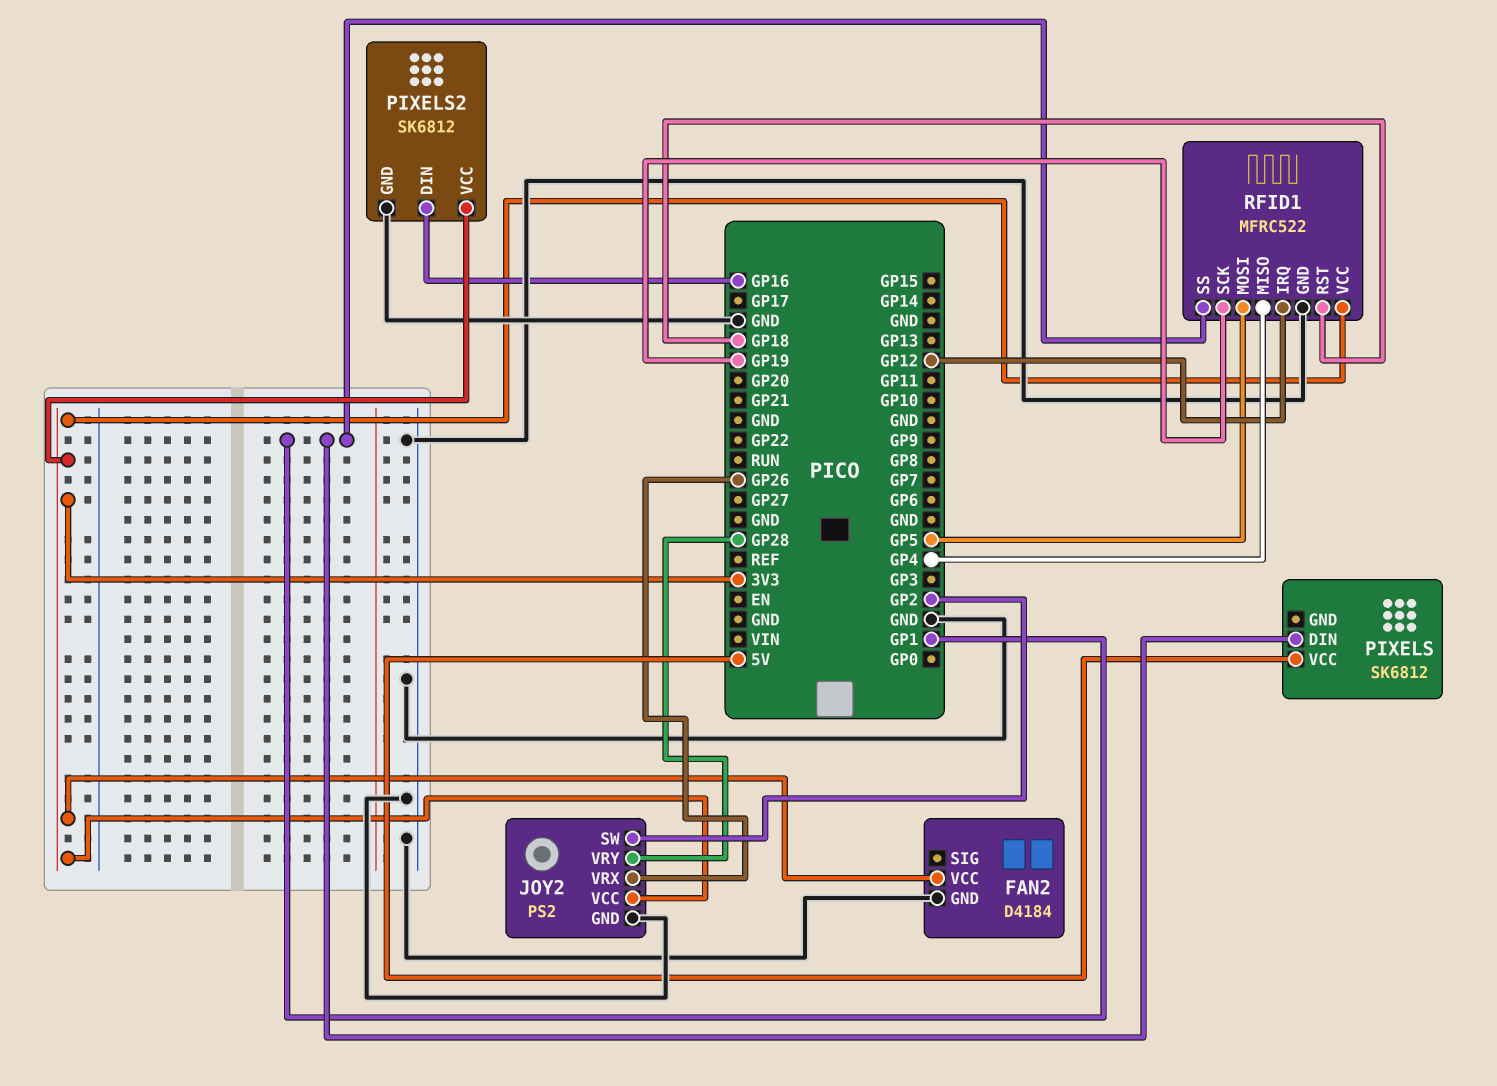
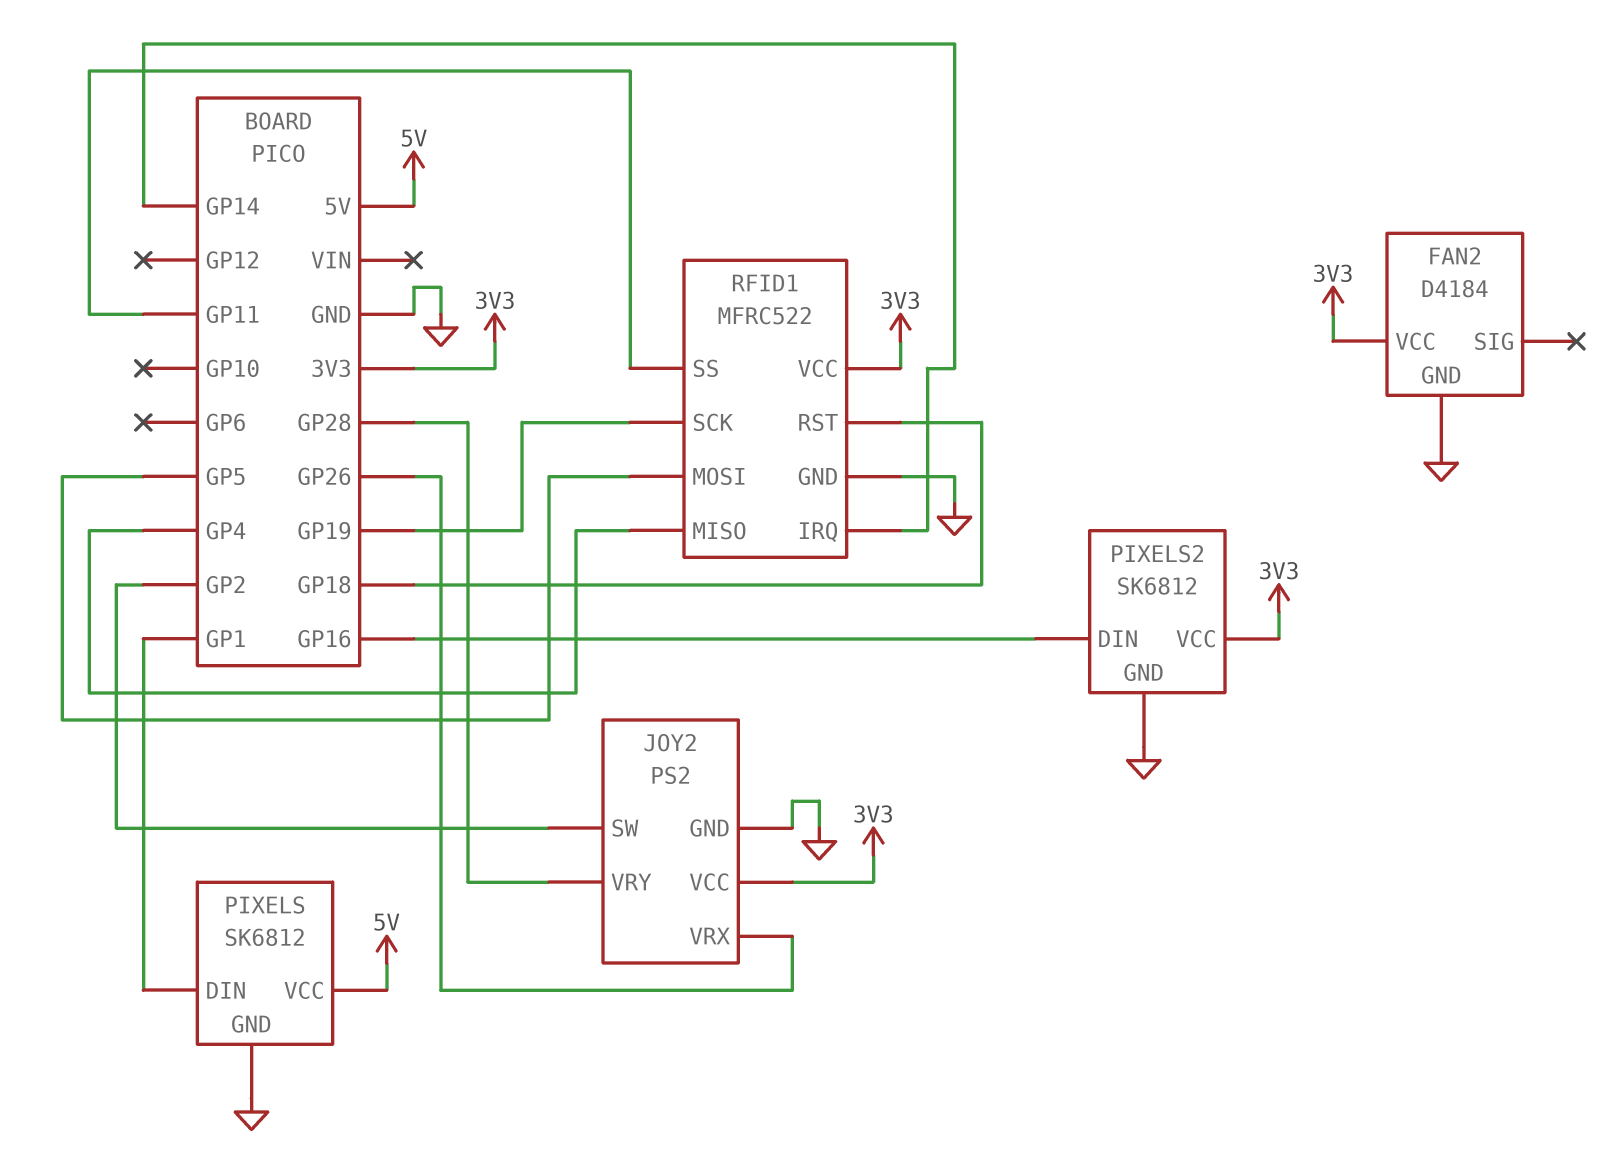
PIXELS pin GND: none -> GND
RFID1 pin IRQ: GP12 -> GP14
RFID1 pin SS: GP1 -> GP11

